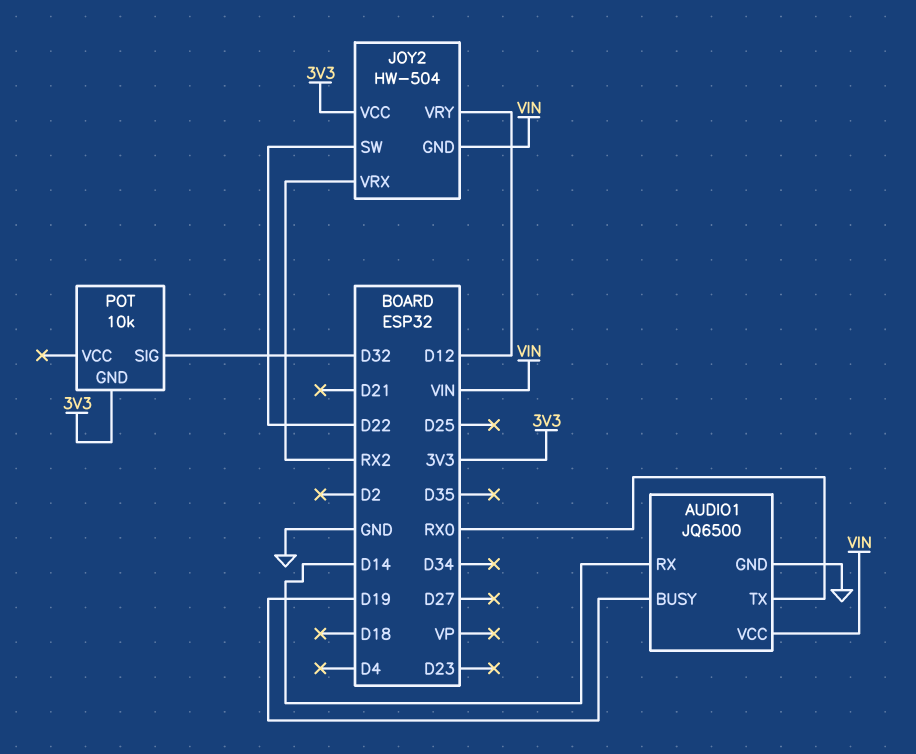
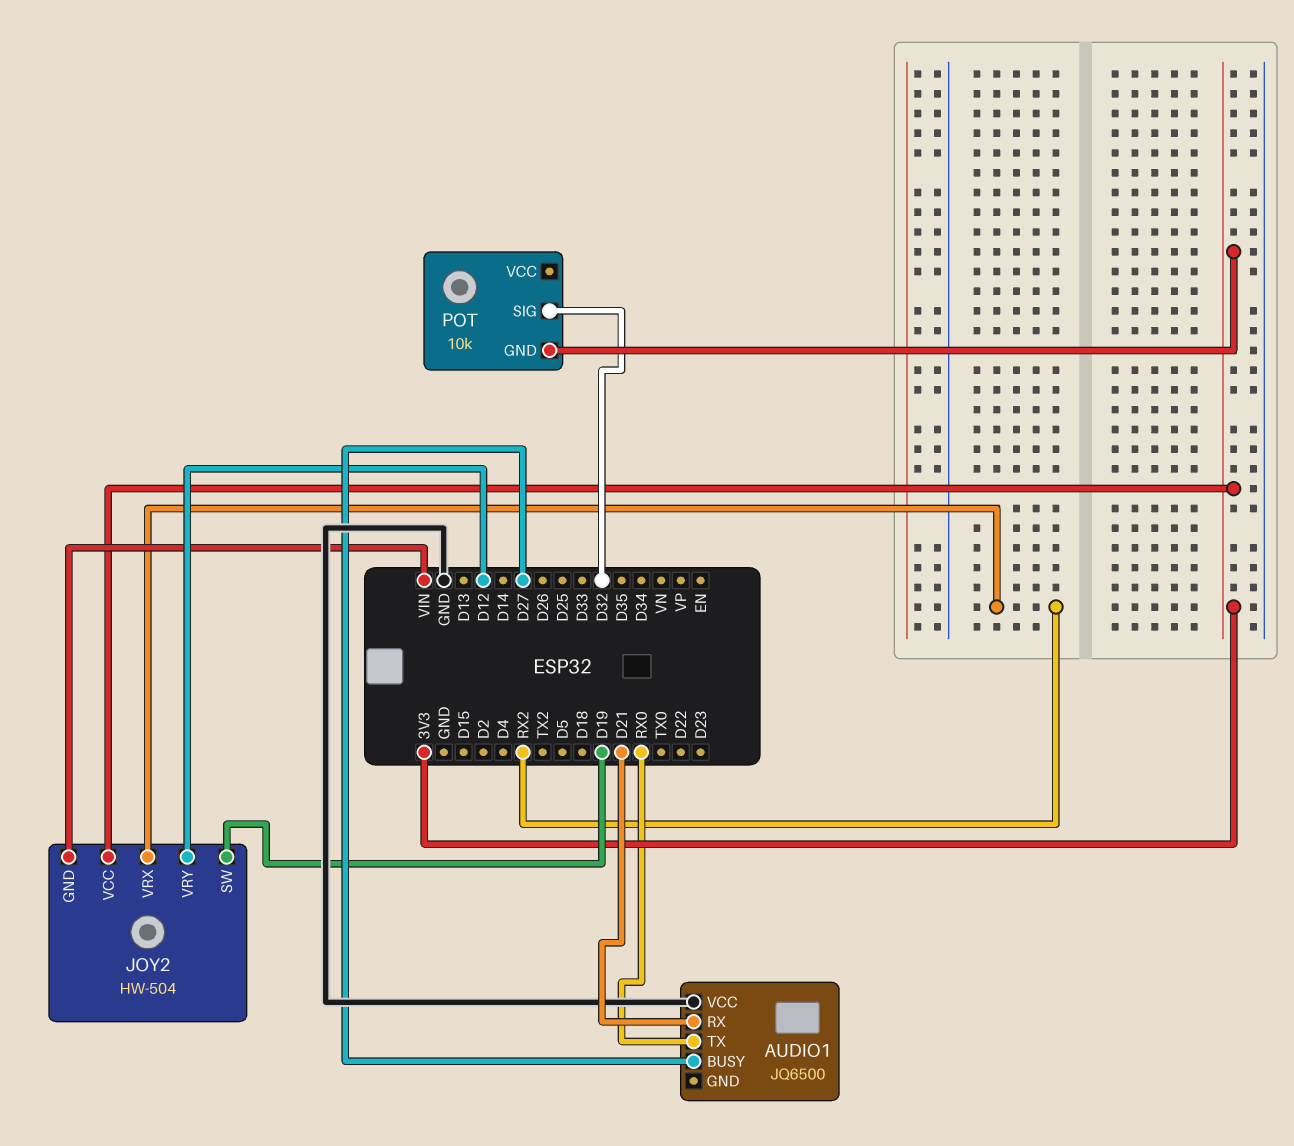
AUDIO1 pin BUSY: D19 -> D27
AUDIO1 pin GND: GND -> none
AUDIO1 pin RX: D14 -> D21
AUDIO1 pin VCC: VIN -> GND
JOY2 pin SW: D22 -> D19

